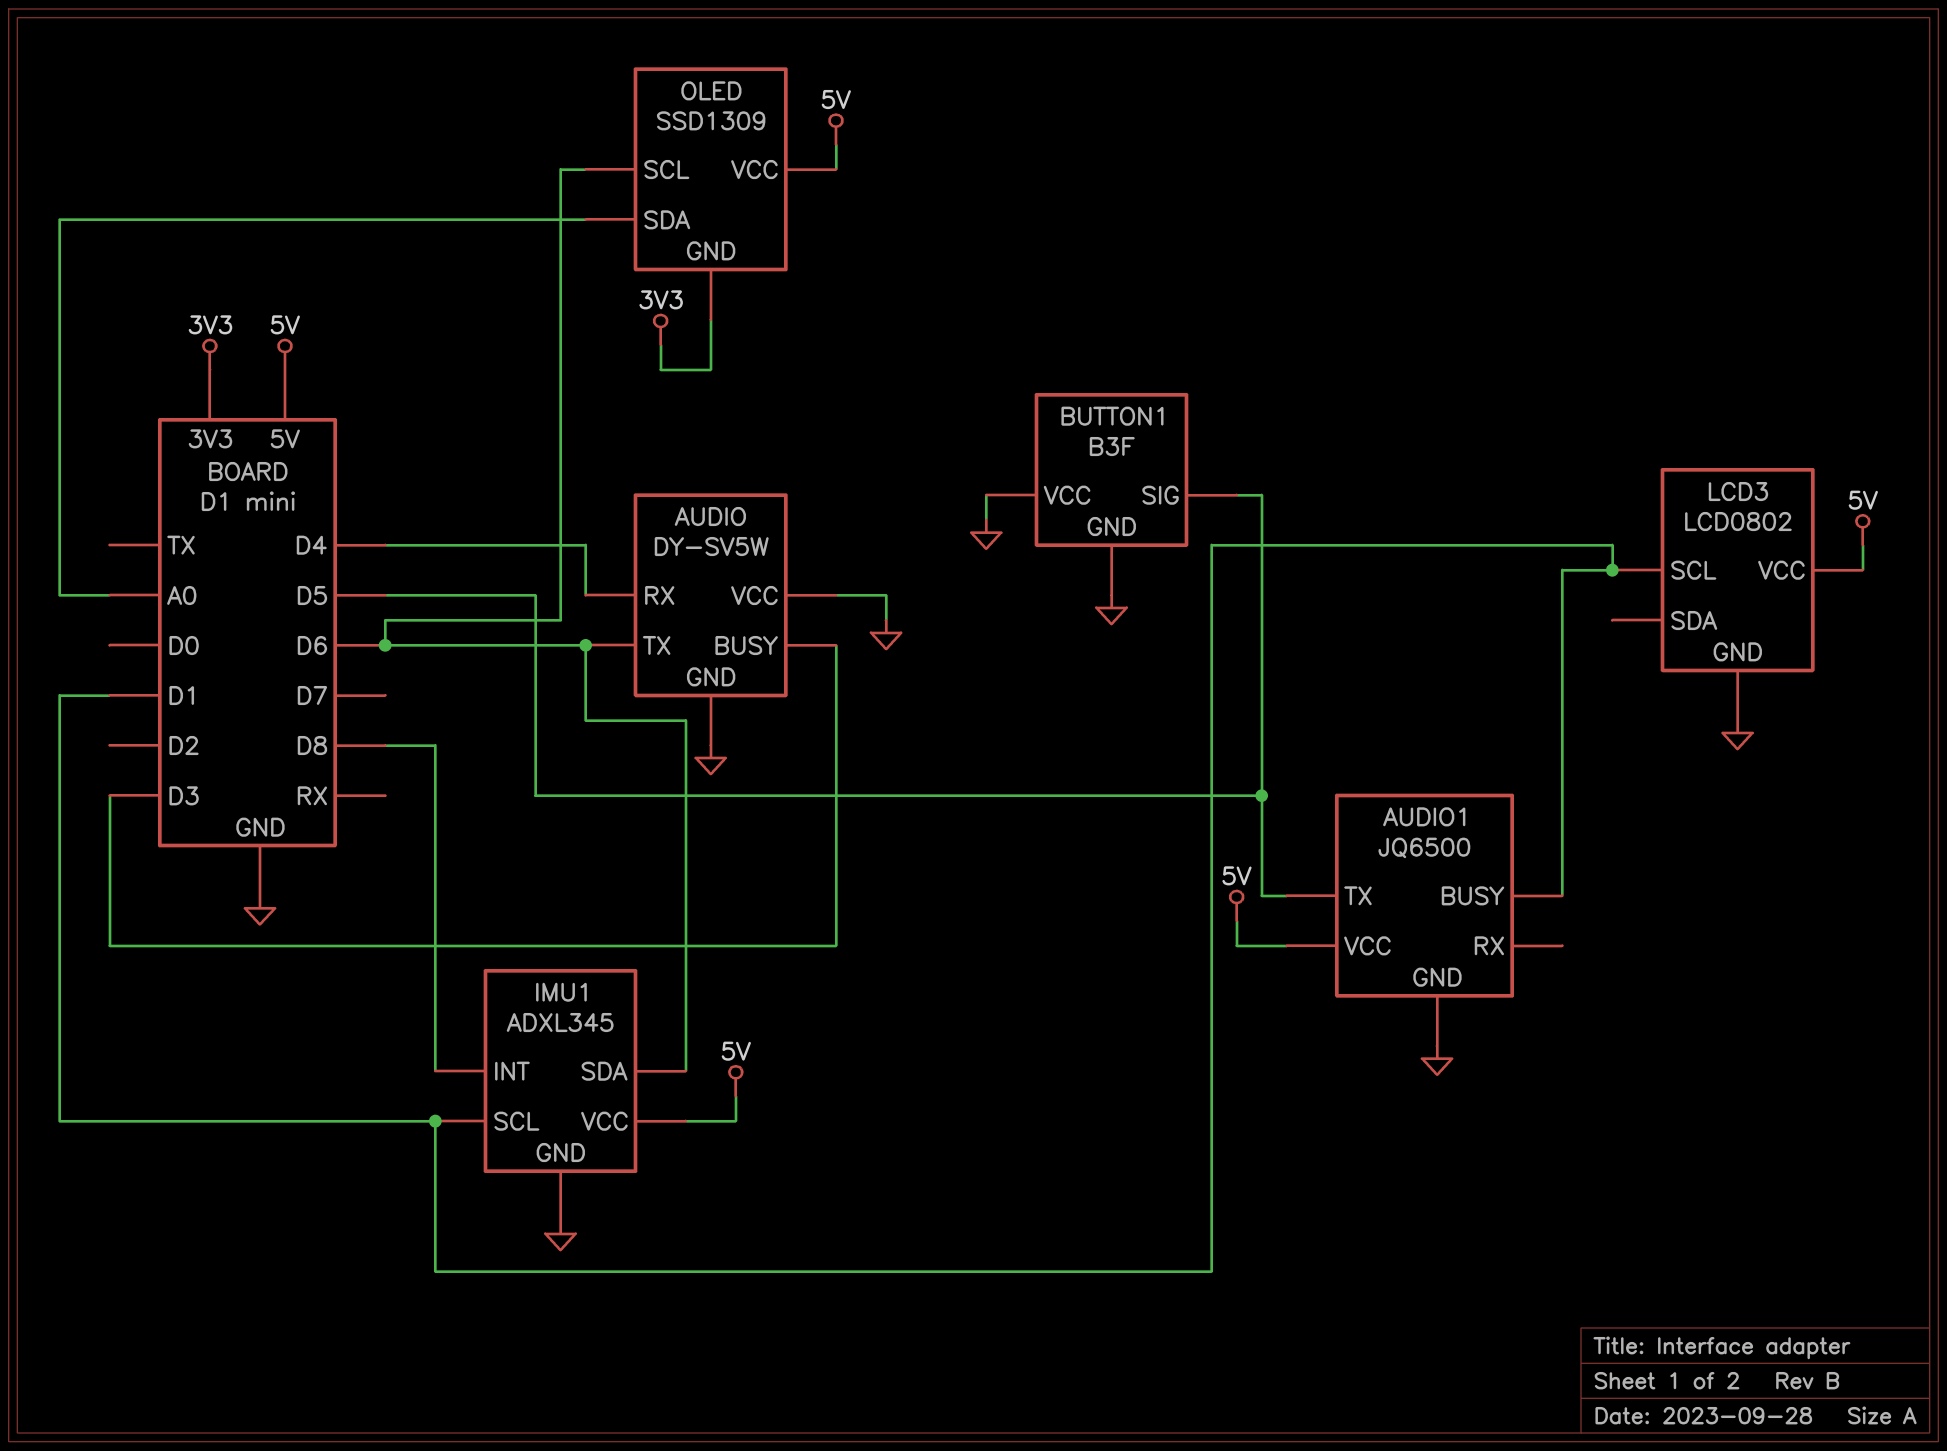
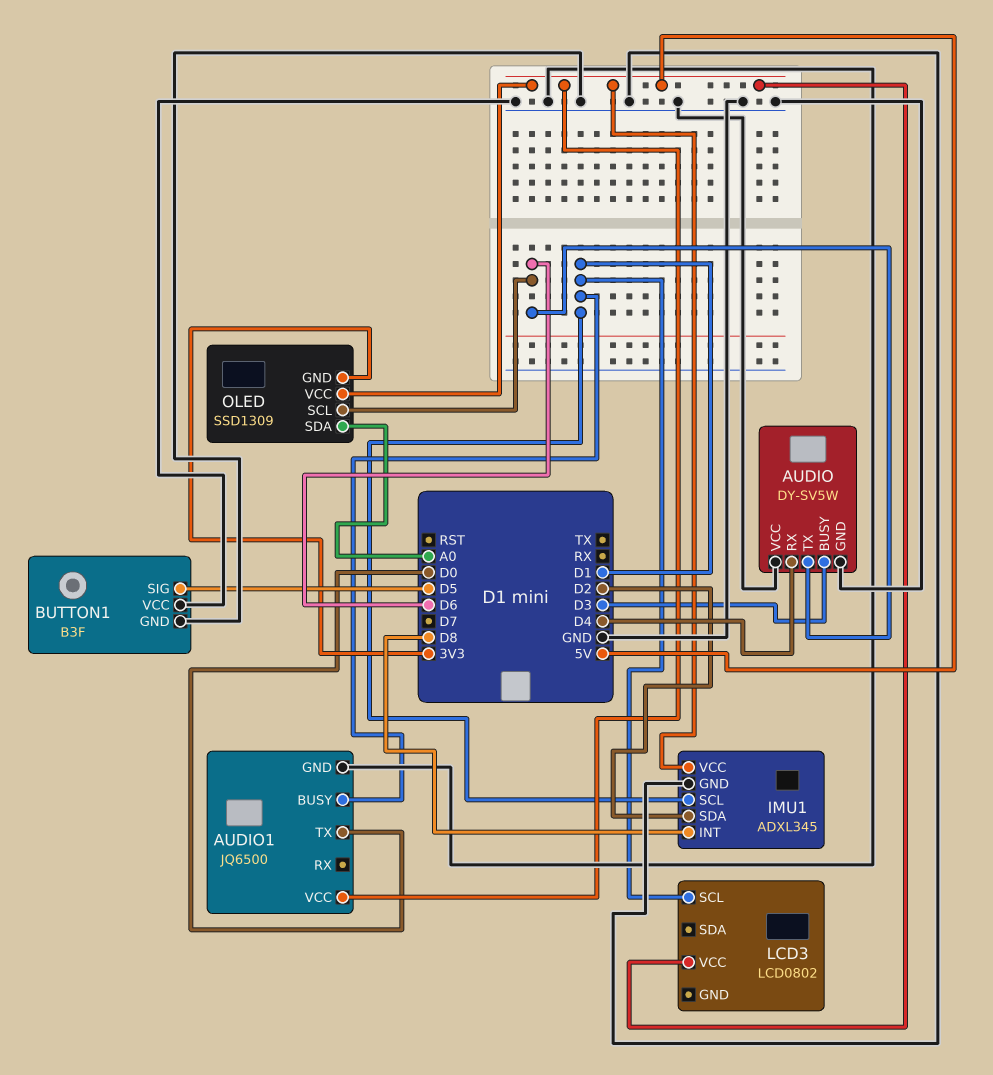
AUDIO1 pin TX: D5 -> D0
IMU1 pin SDA: D6 -> D2
LCD3 pin GND: GND -> none

